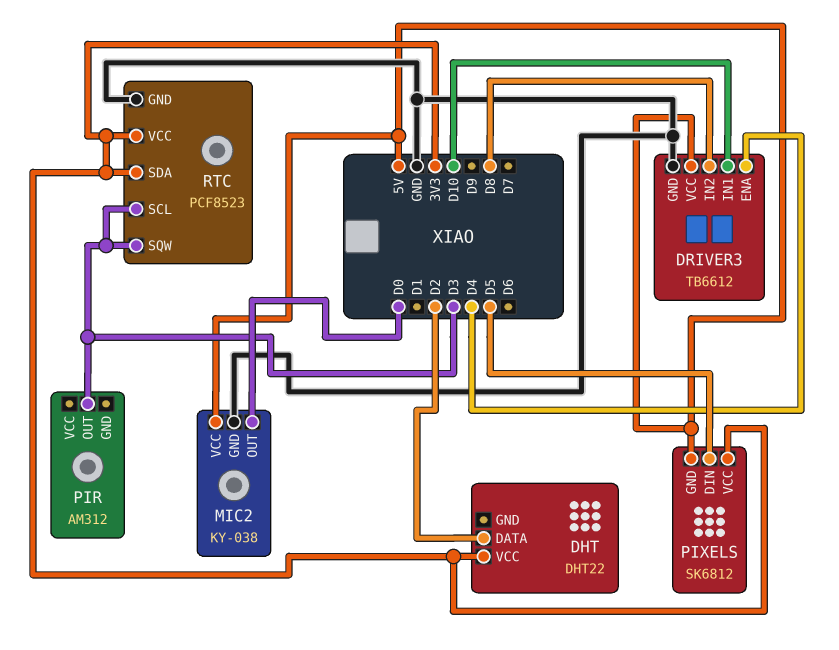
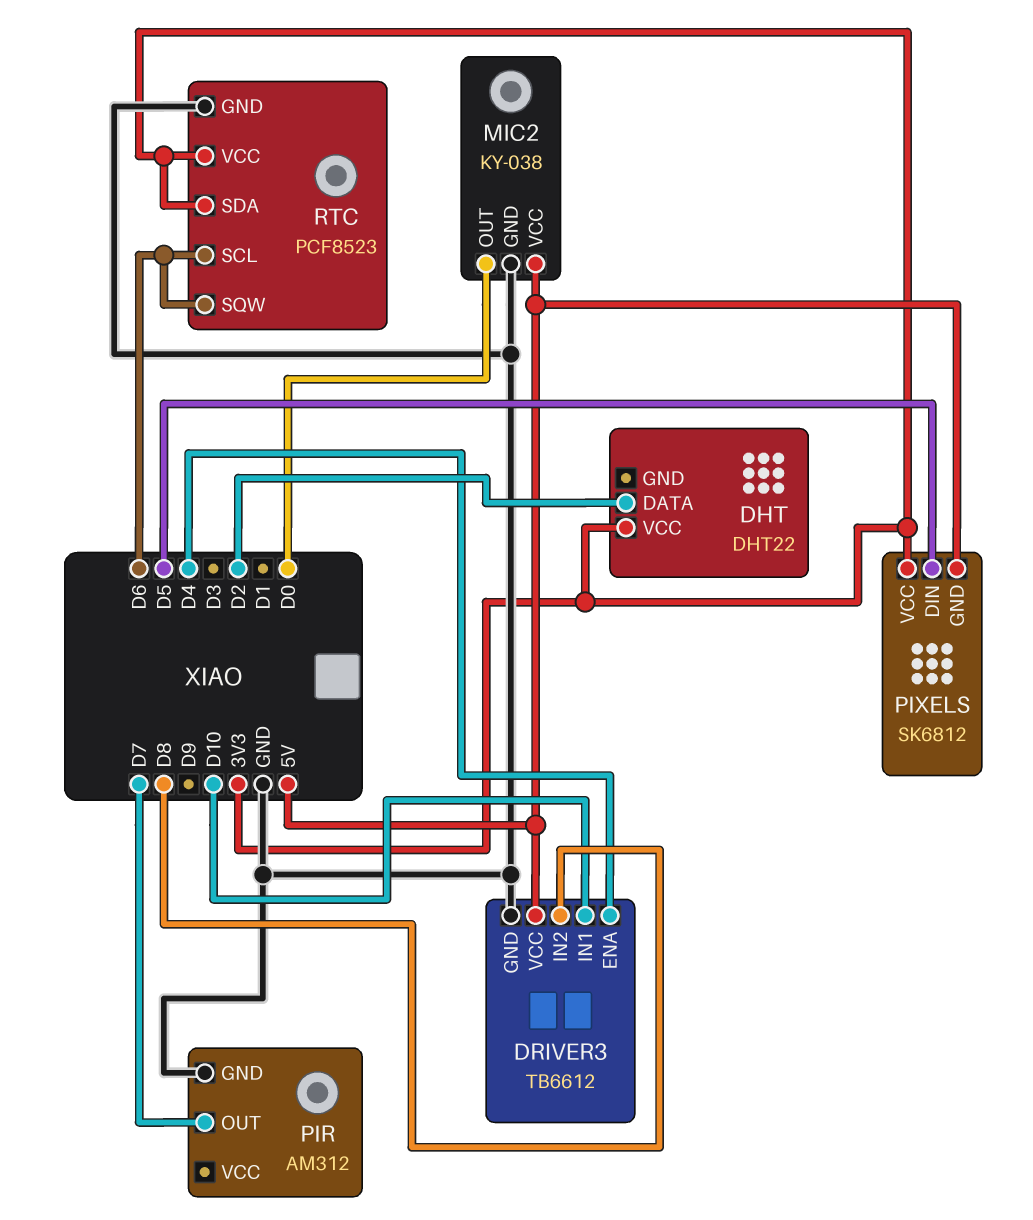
PIR pin GND: none -> GND
PIR pin OUT: D3 -> D7
RTC pin SCL: D3 -> D6
RTC pin SQW: D3 -> D6

